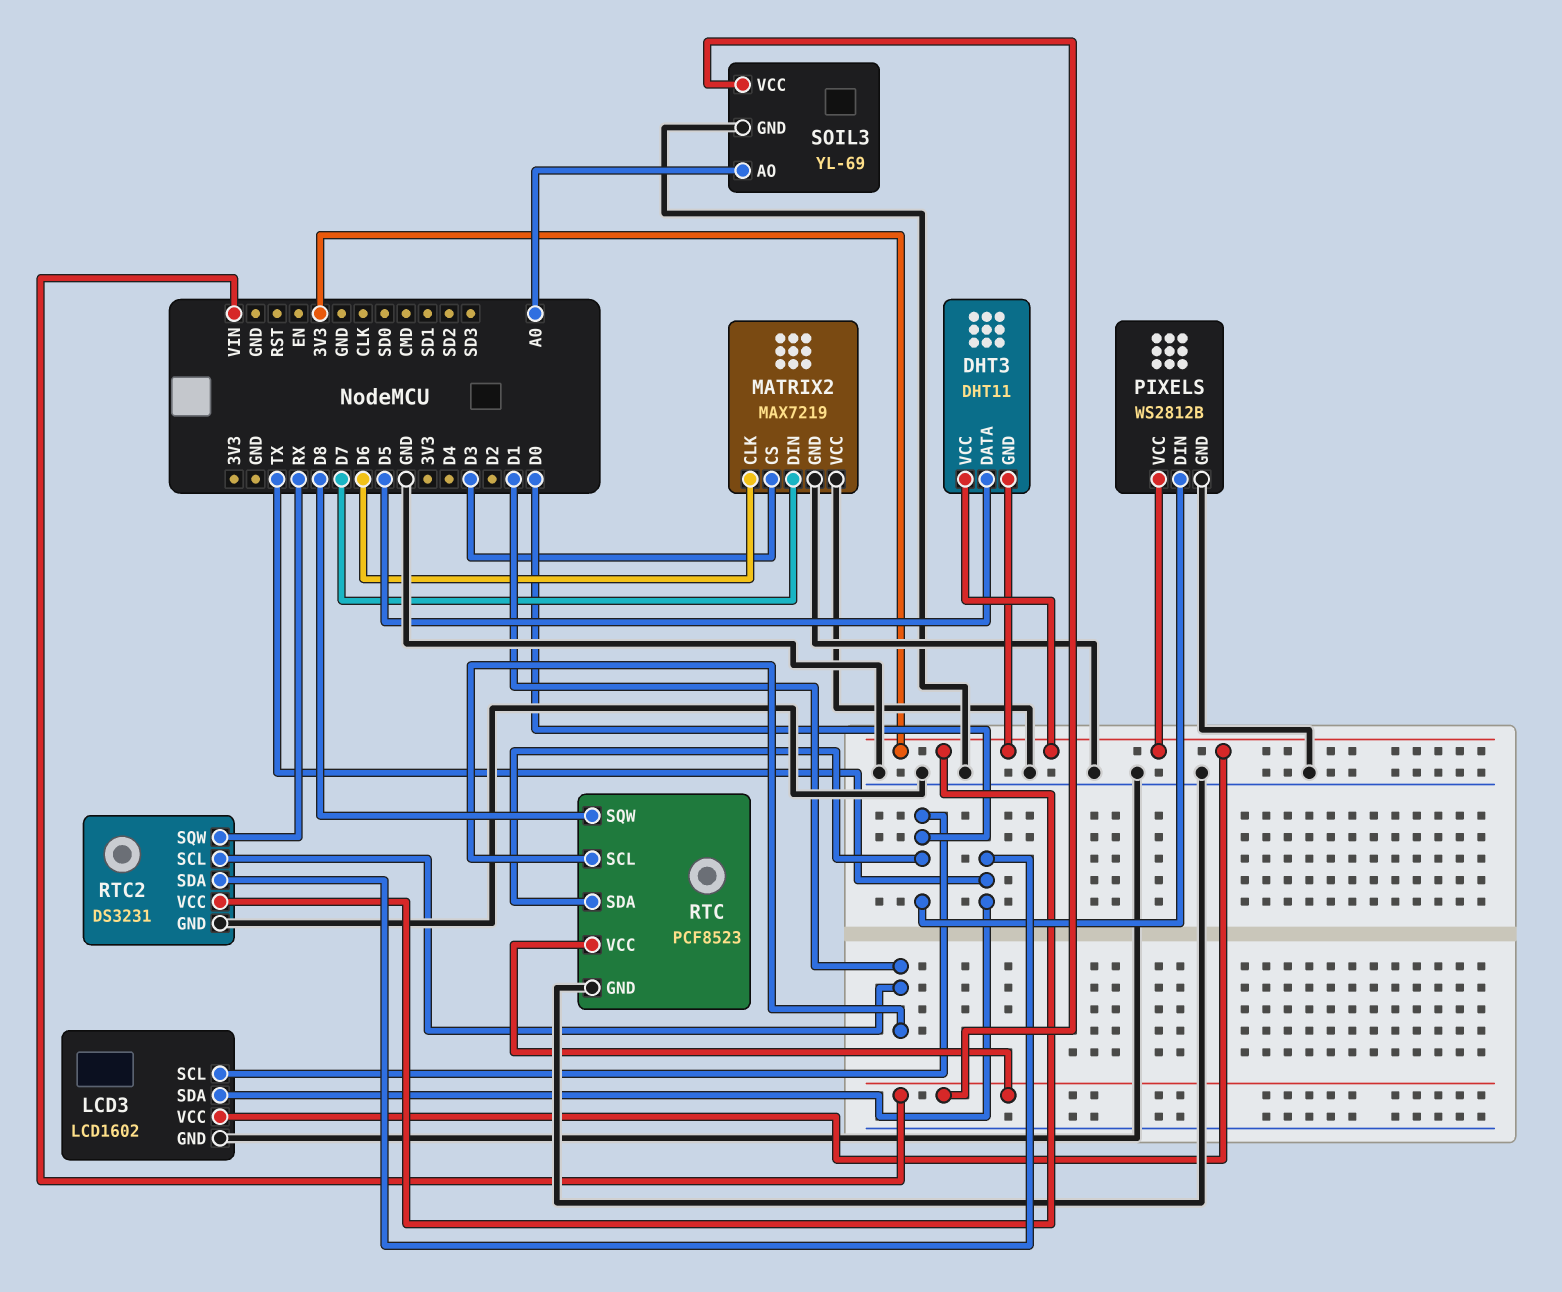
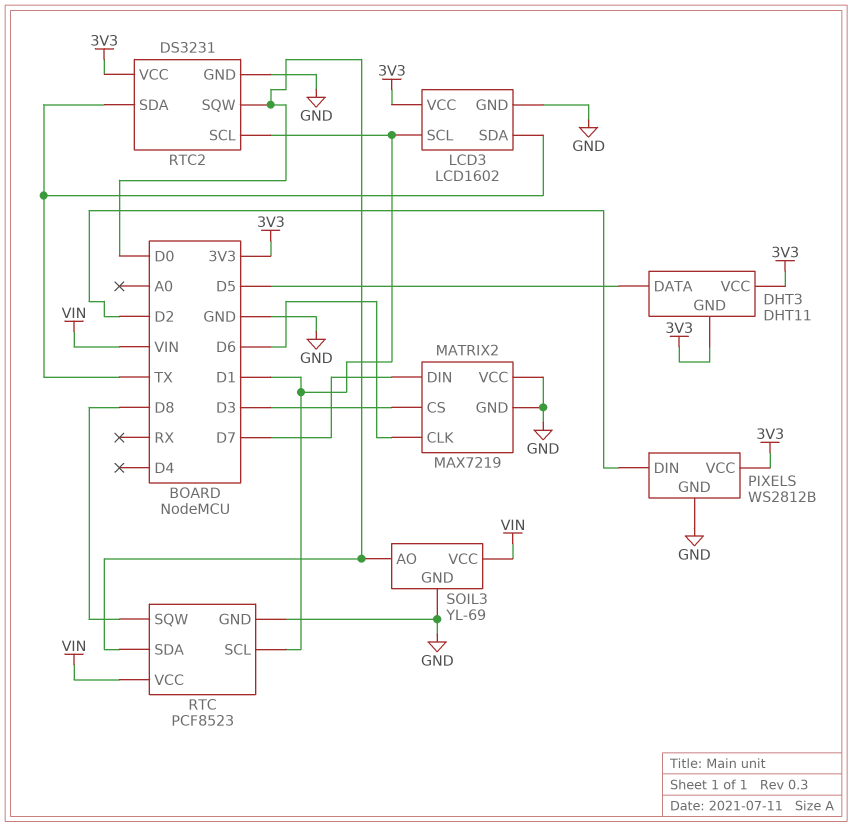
LCD3 pin SCL: D0 -> D1
PIXELS pin DIN: D0 -> D2
RTC2 pin SQW: RX -> D0
SOIL3 pin AO: A0 -> D0

